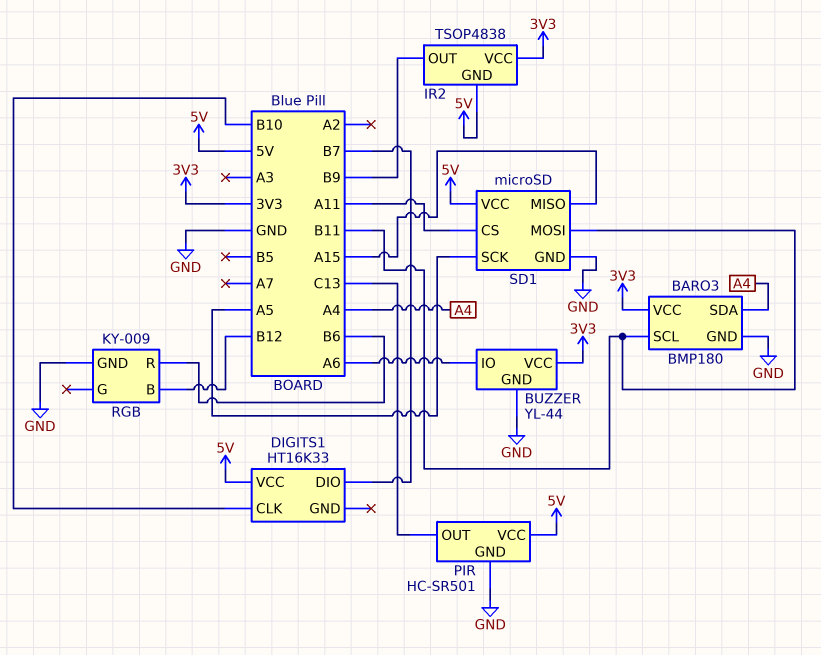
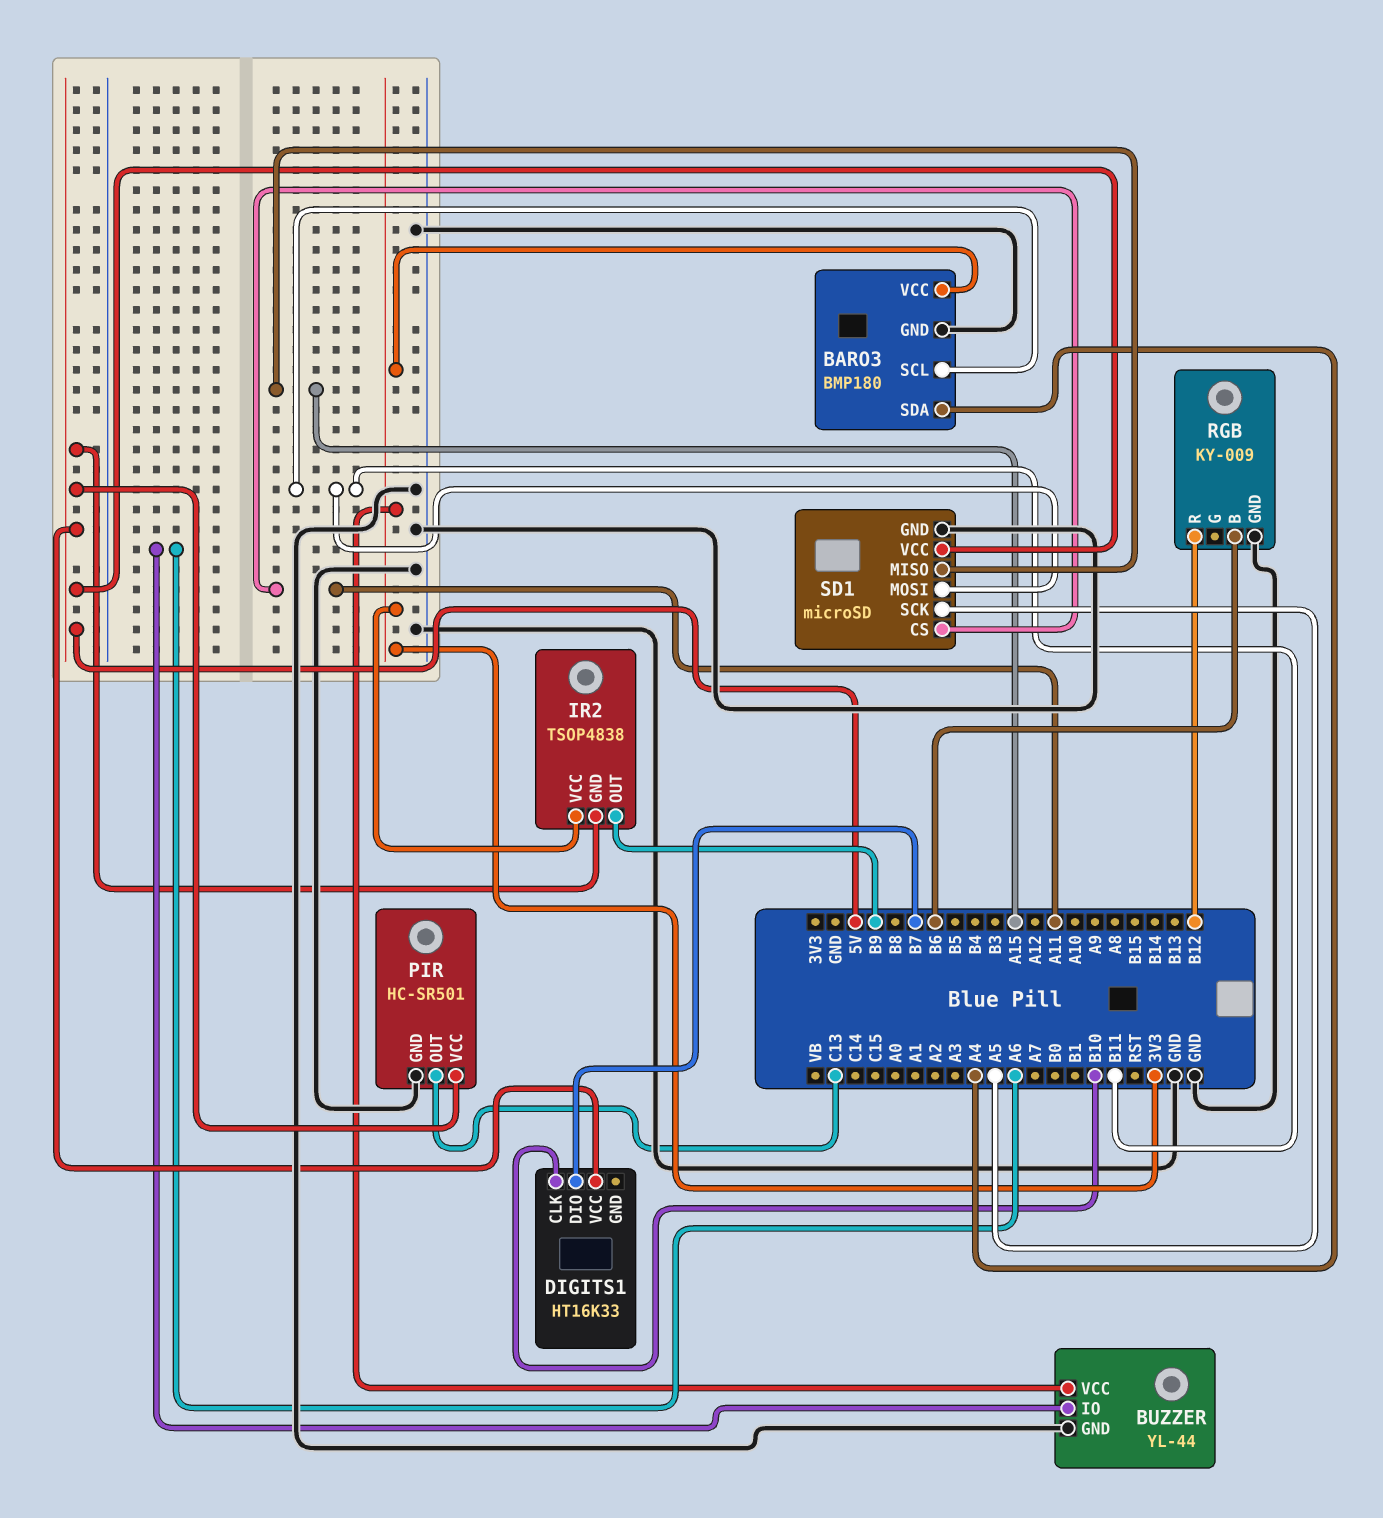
RGB pin B: B12 -> B6
RGB pin R: B6 -> B12

